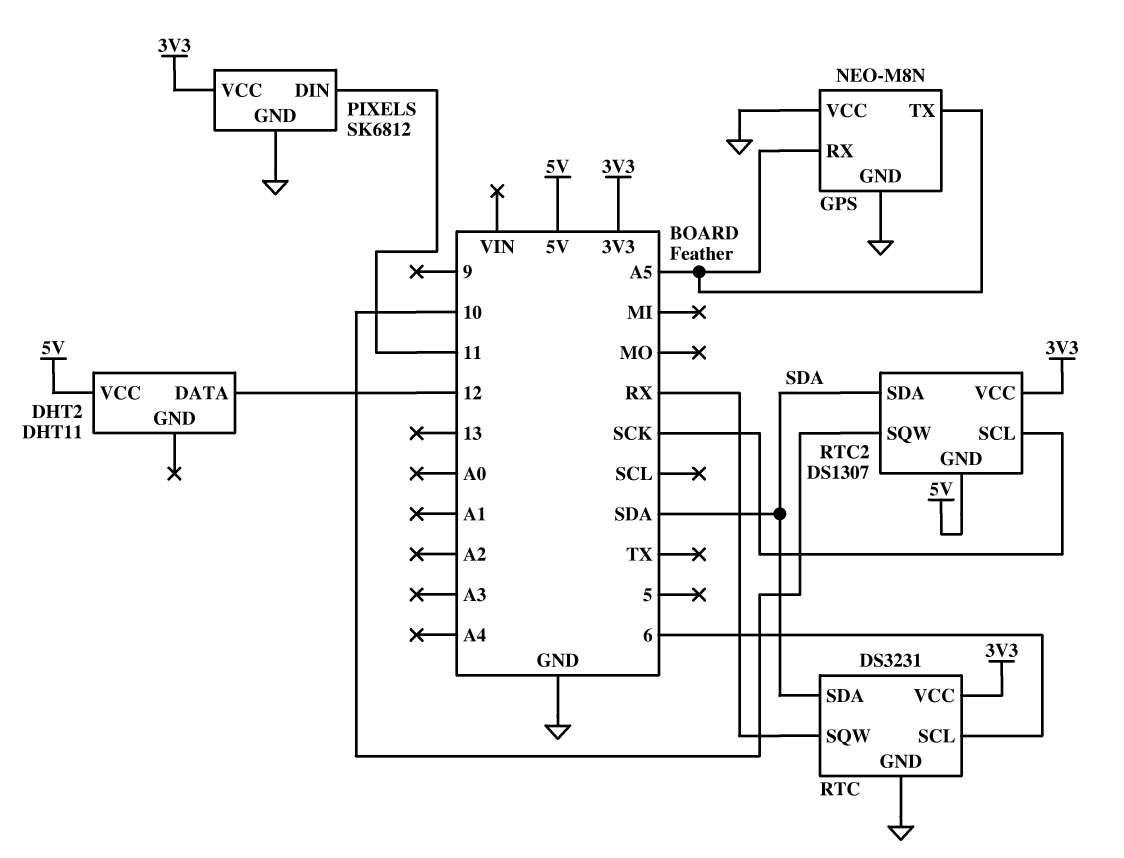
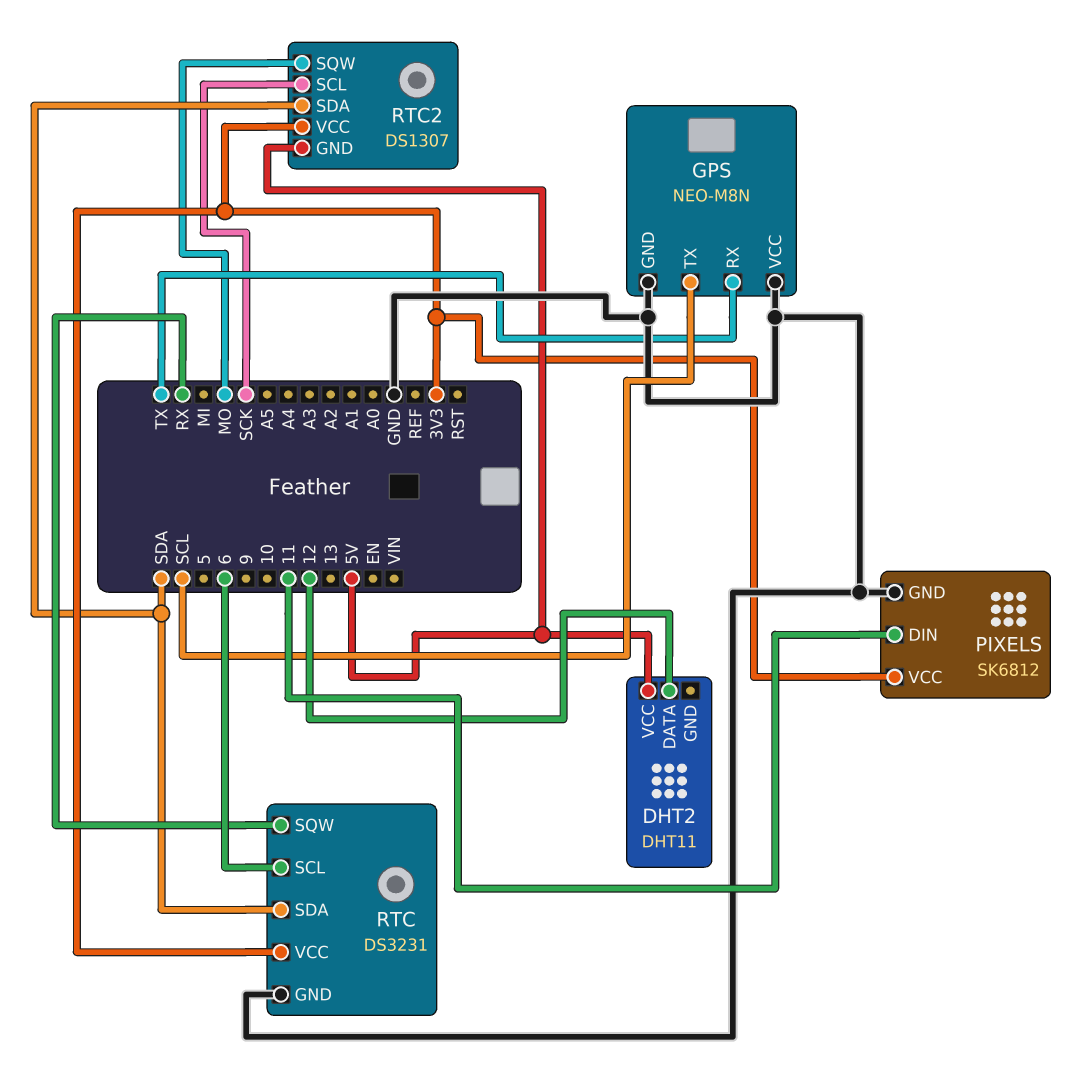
GPS pin RX: A5 -> TX
GPS pin TX: A5 -> SCL
RTC2 pin SQW: 10 -> MO

